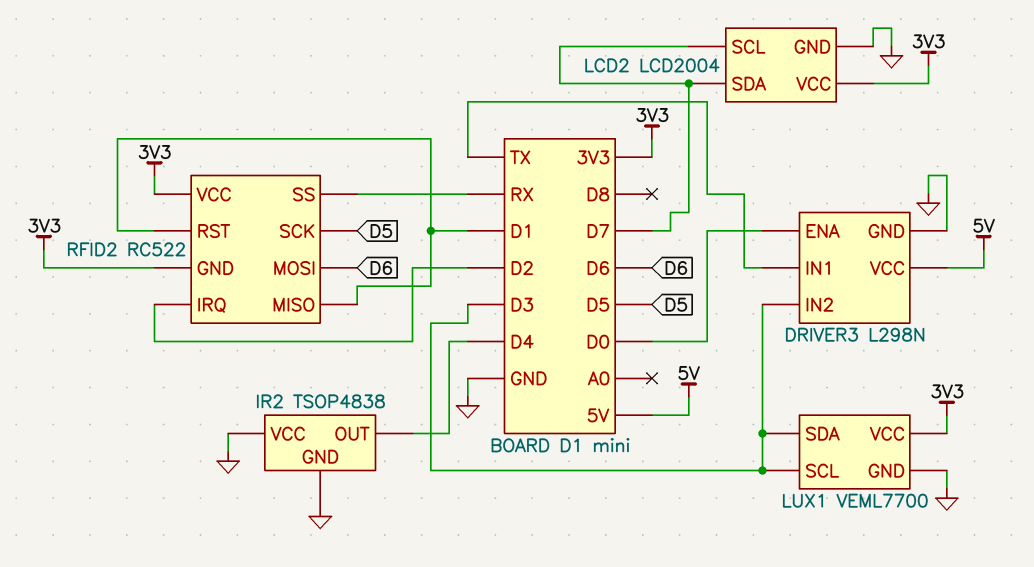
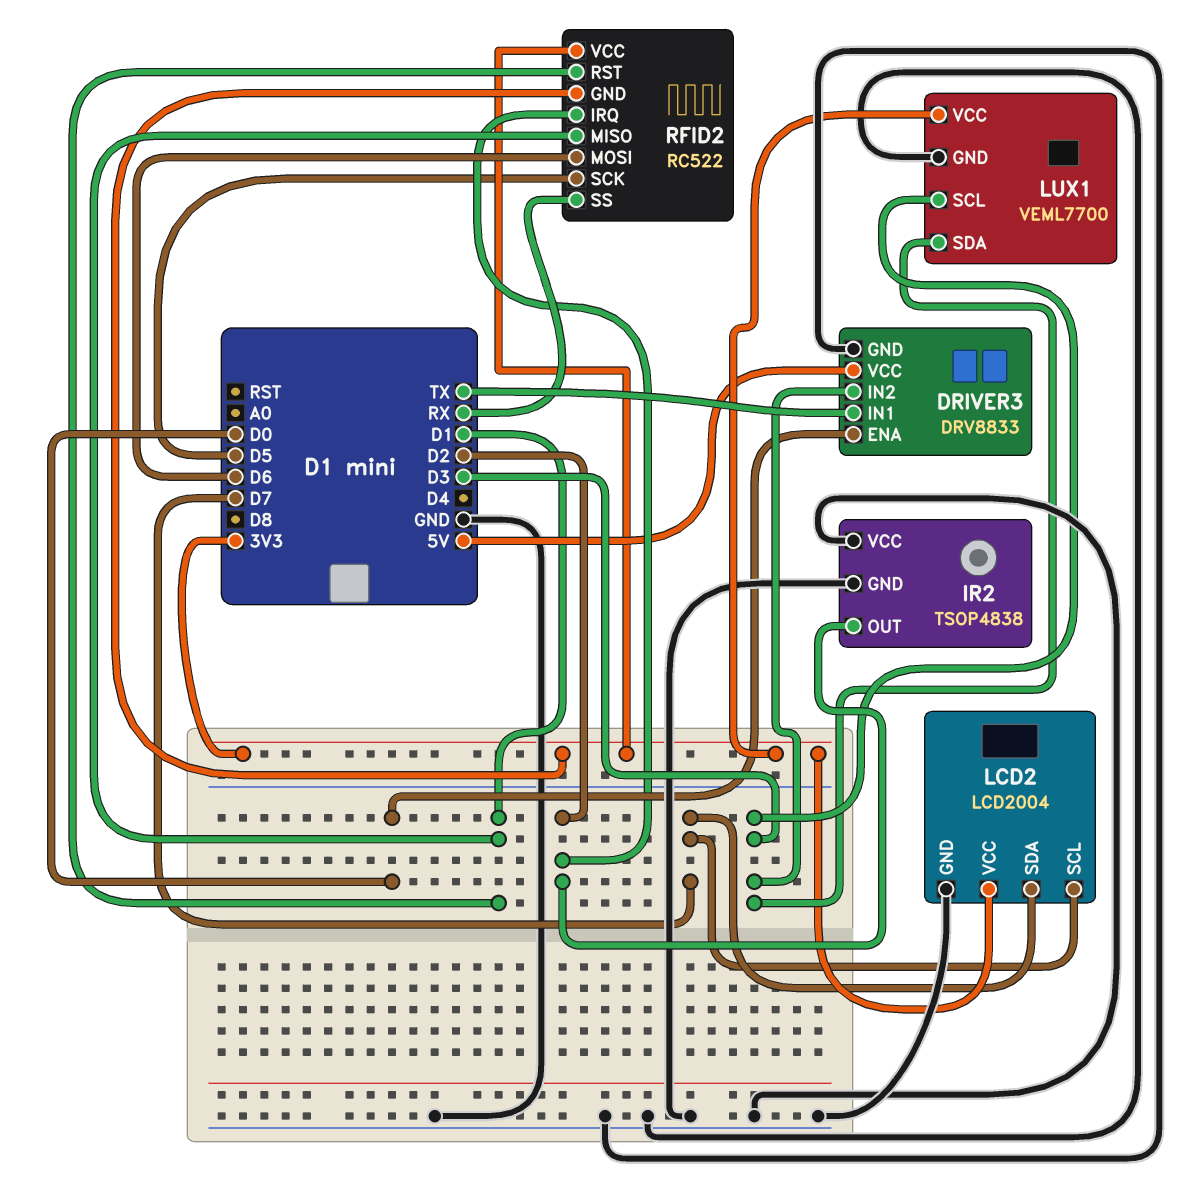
DRIVER3: L298N -> DRV8833
IR2 pin OUT: D4 -> D2

